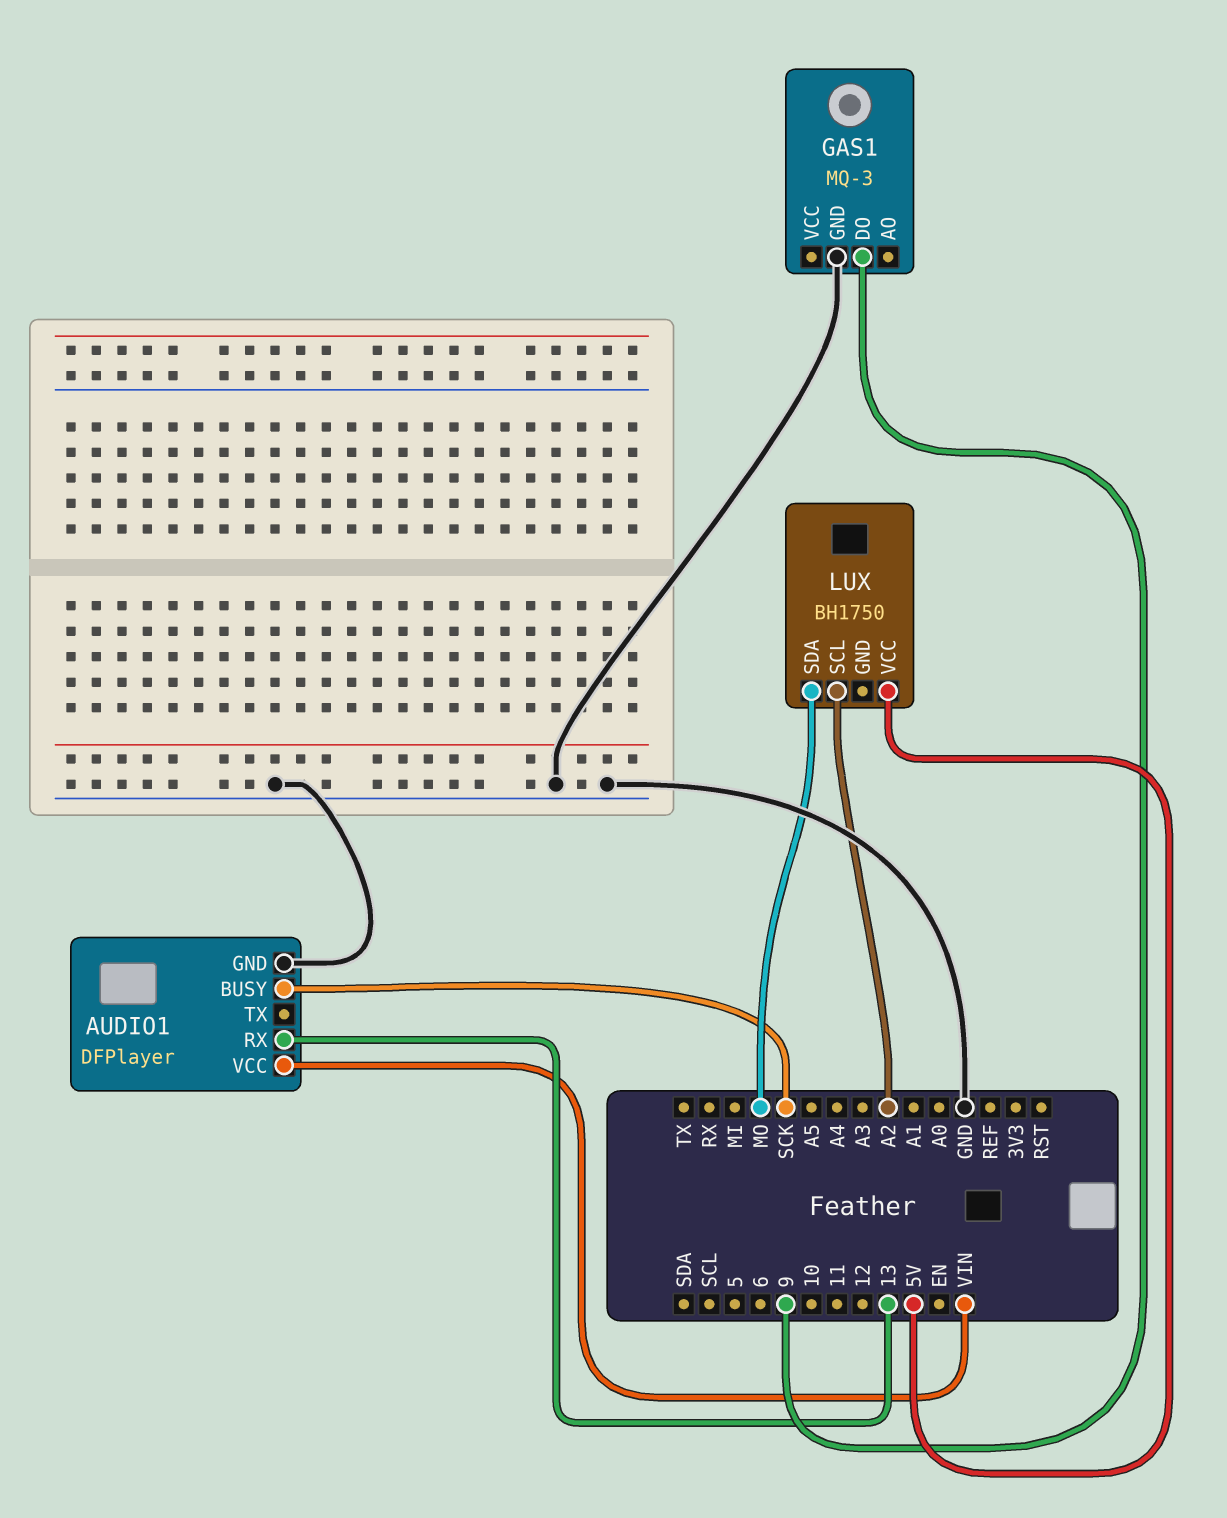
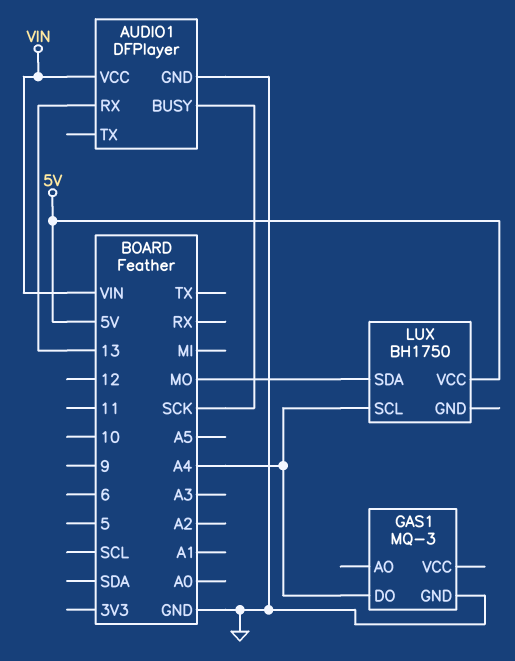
GAS1 pin DO: 9 -> A4
LUX pin SCL: A2 -> A4

